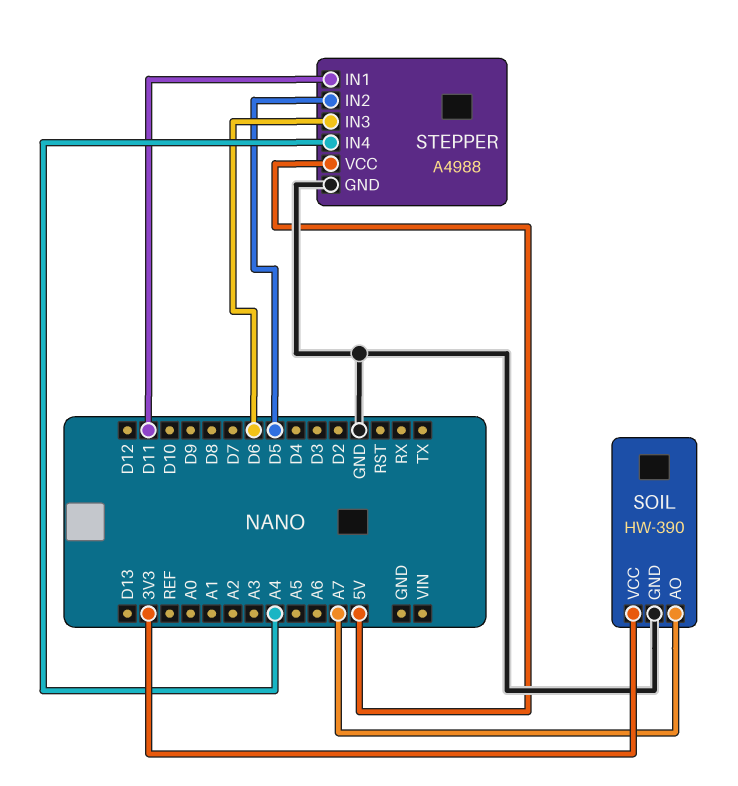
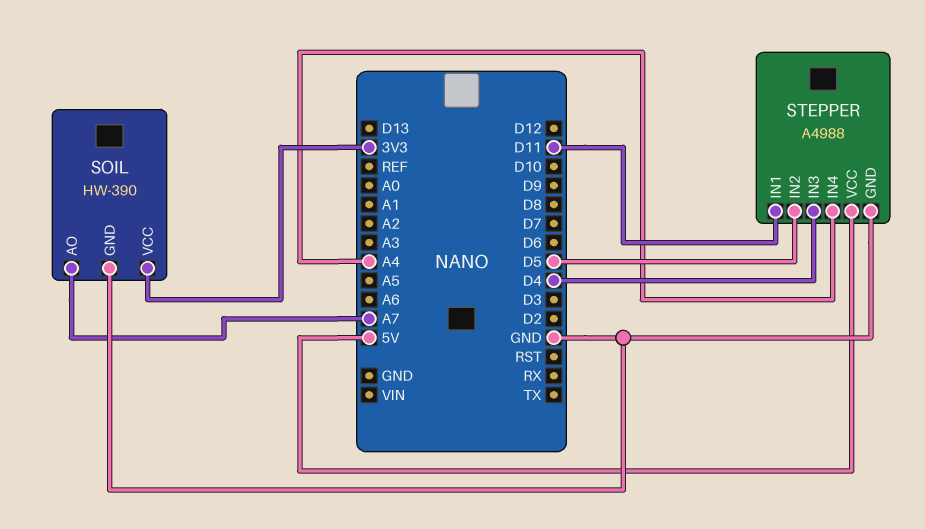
STEPPER pin IN3: D6 -> D4

